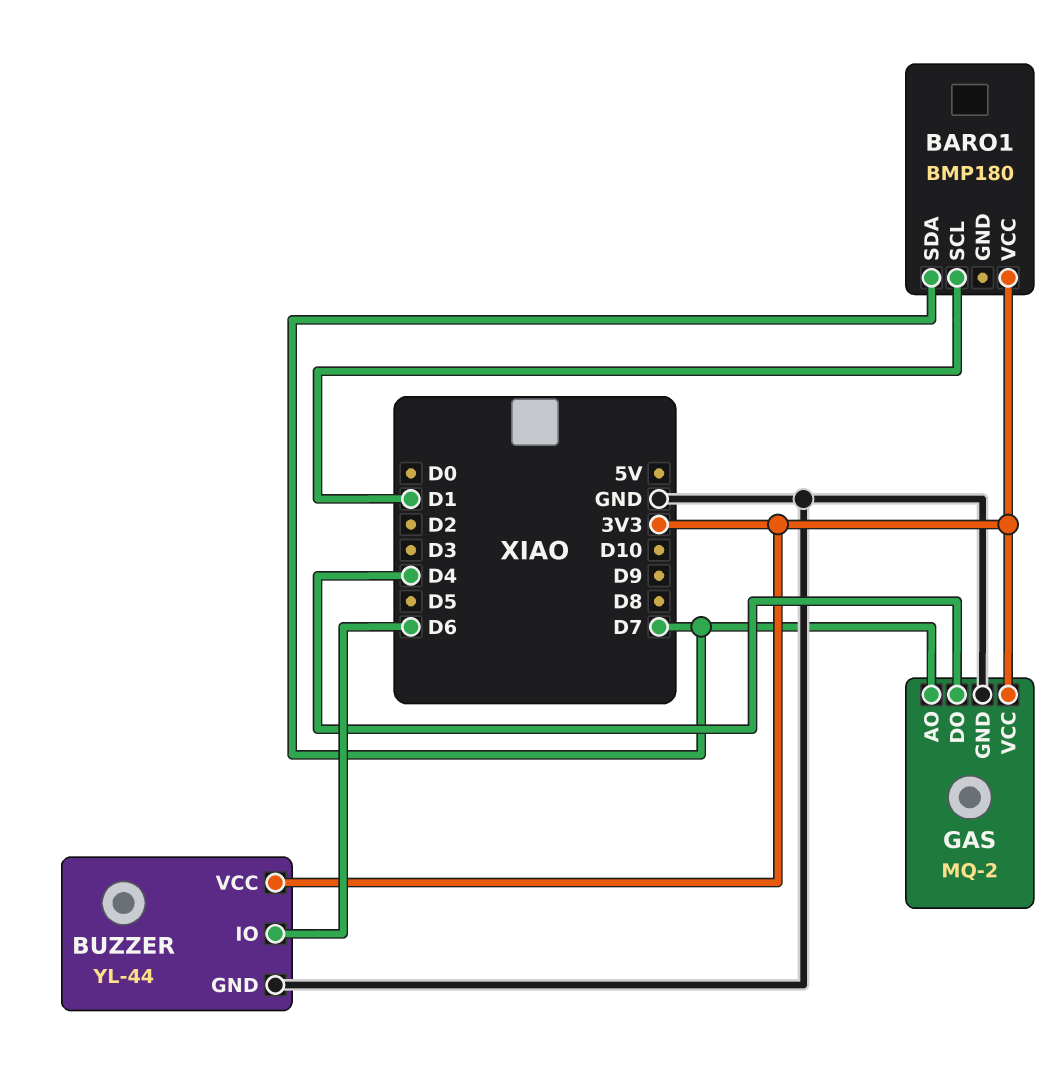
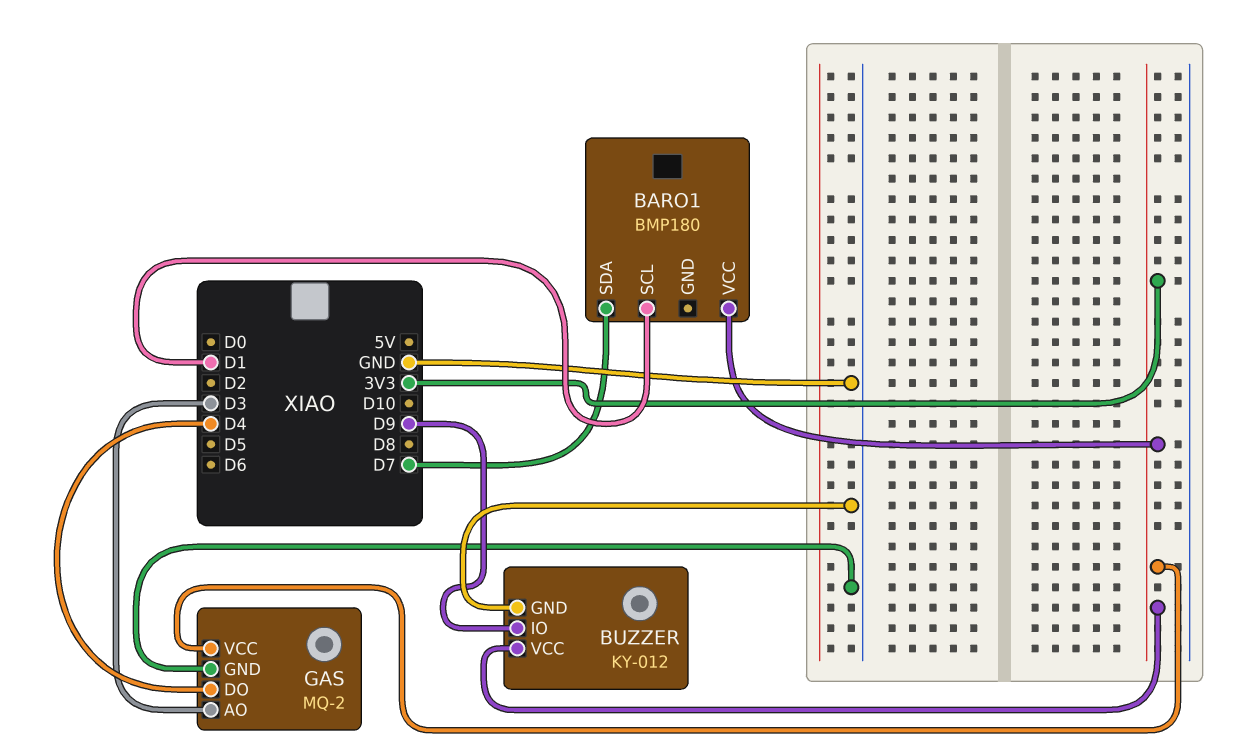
BUZZER: YL-44 -> KY-012
BUZZER pin IO: D6 -> D9
GAS pin AO: D7 -> D3

